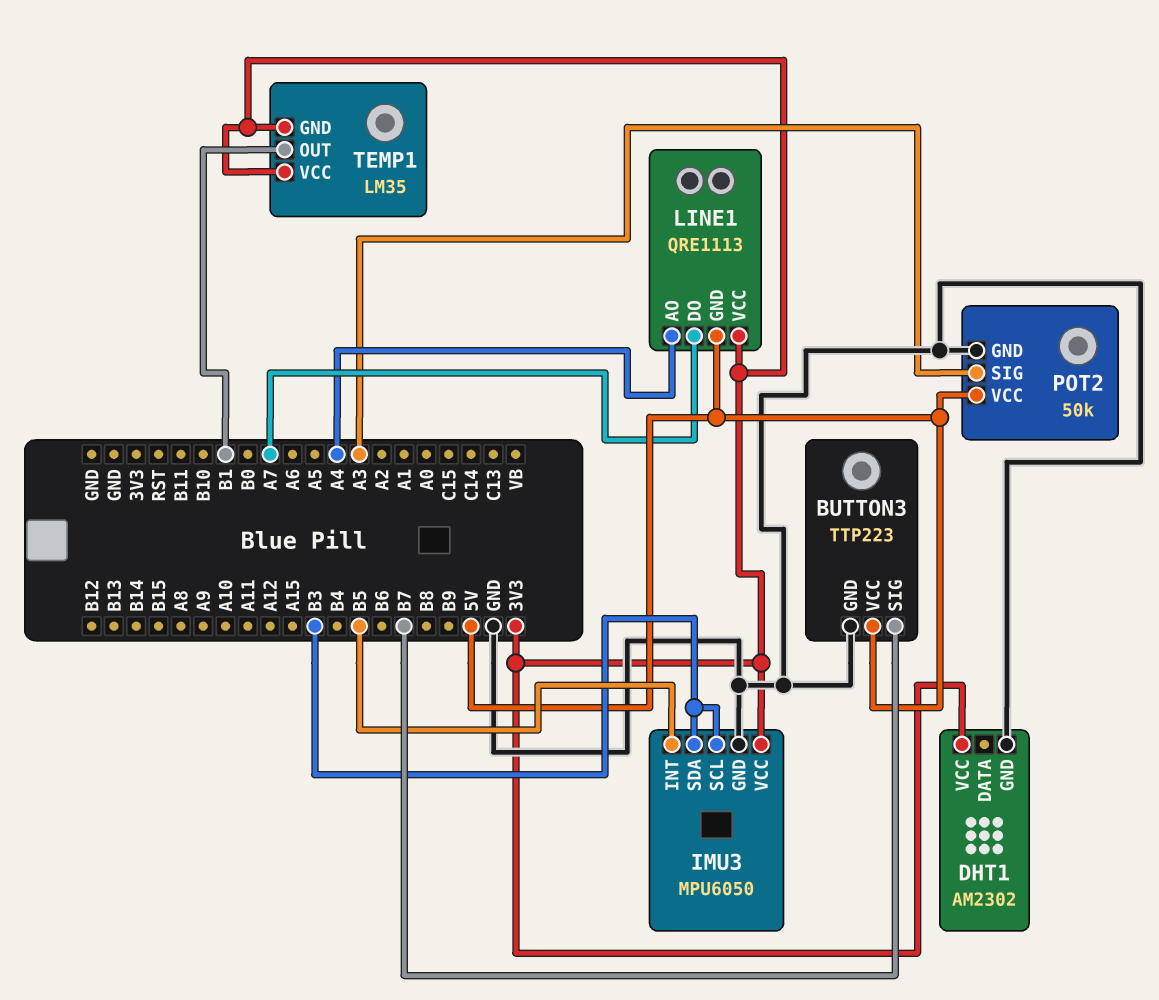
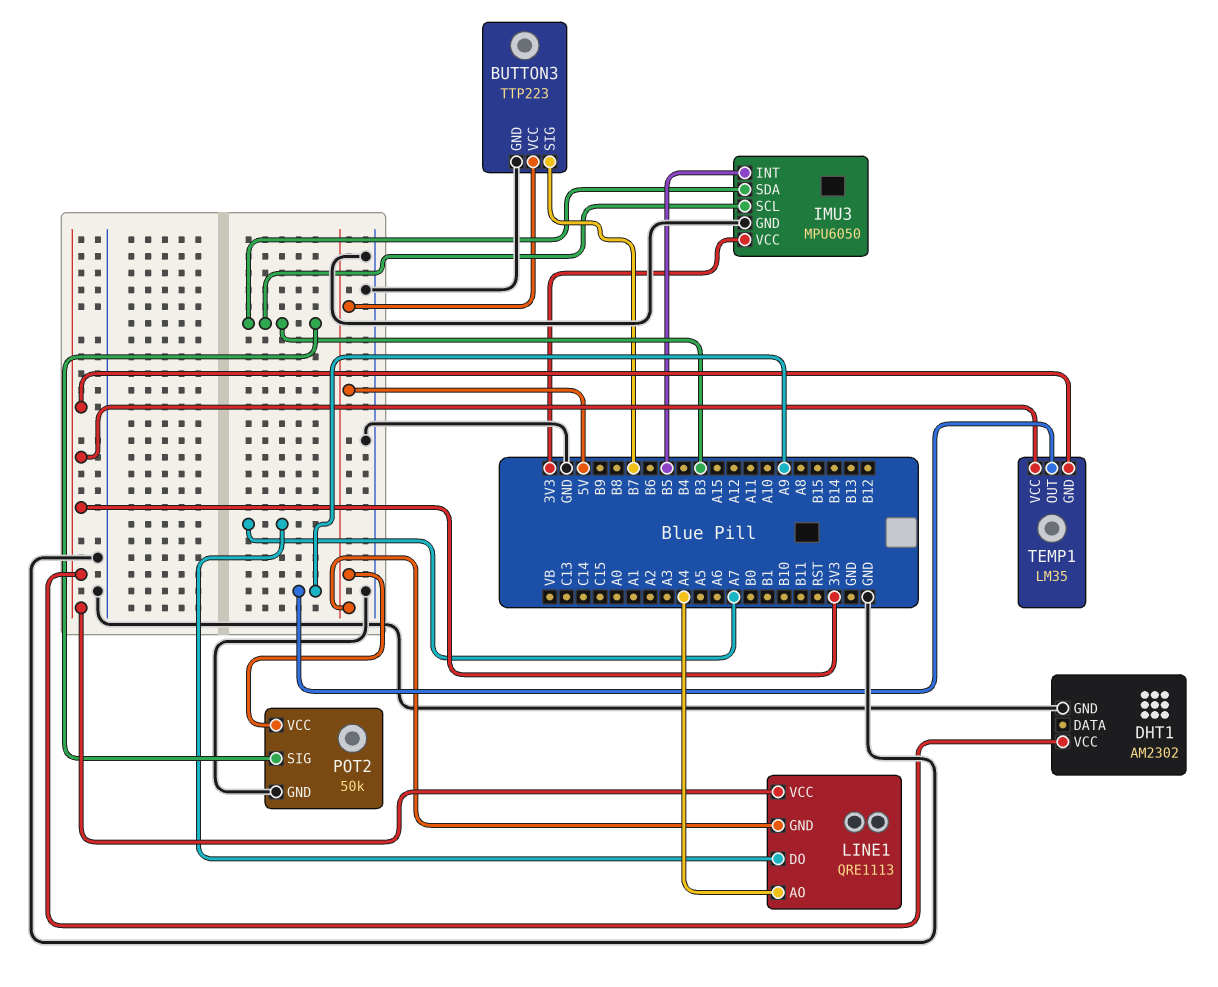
POT2 pin SIG: A3 -> B3
TEMP1 pin OUT: B1 -> A9

